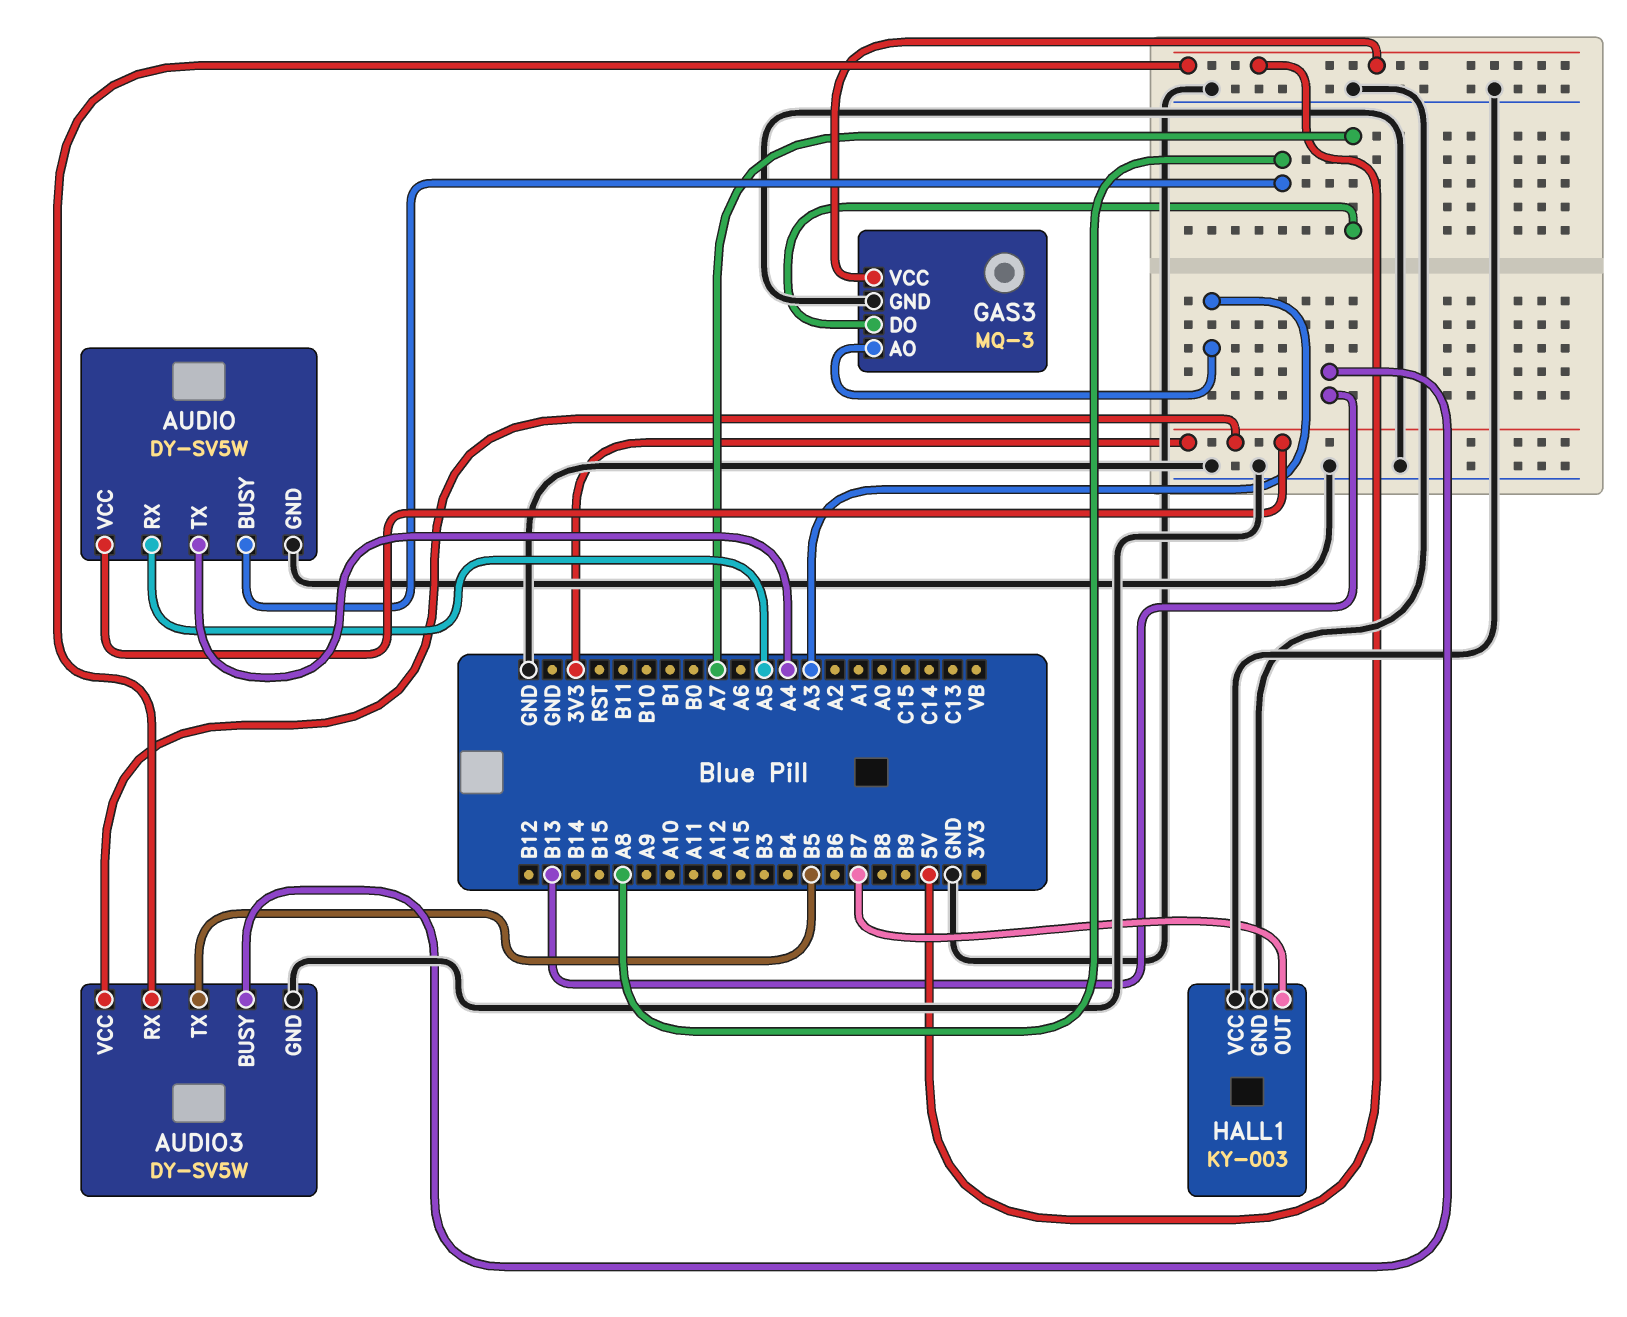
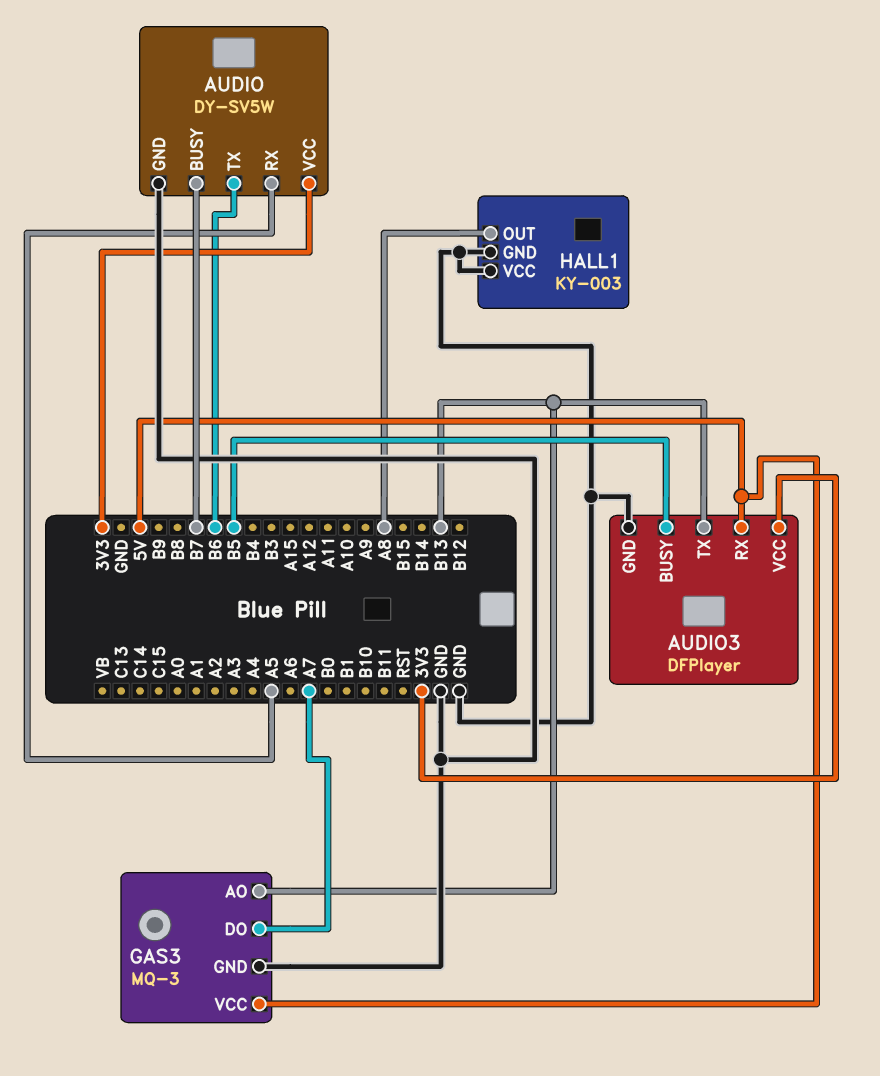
AUDIO pin BUSY: A8 -> B7
AUDIO pin TX: A4 -> B6
AUDIO3: DY-SV5W -> DFPlayer
AUDIO3 pin BUSY: B13 -> B5
AUDIO3 pin TX: B5 -> B13
GAS3 pin AO: A3 -> B13
HALL1 pin OUT: B7 -> A8

